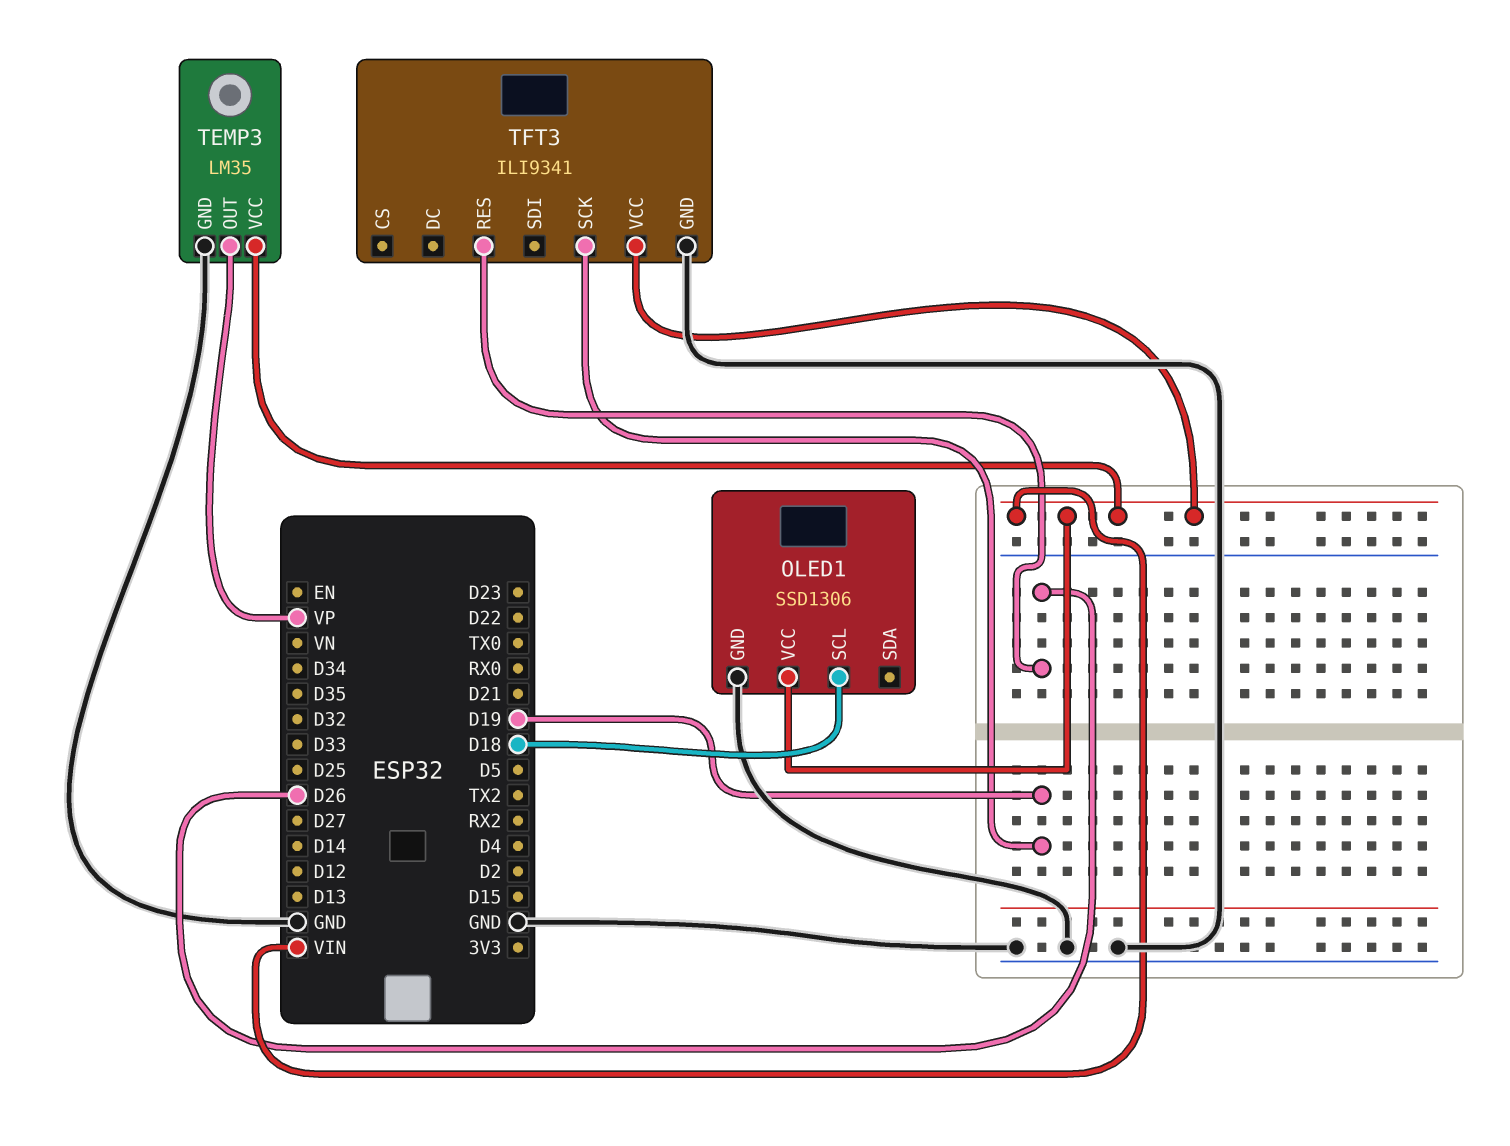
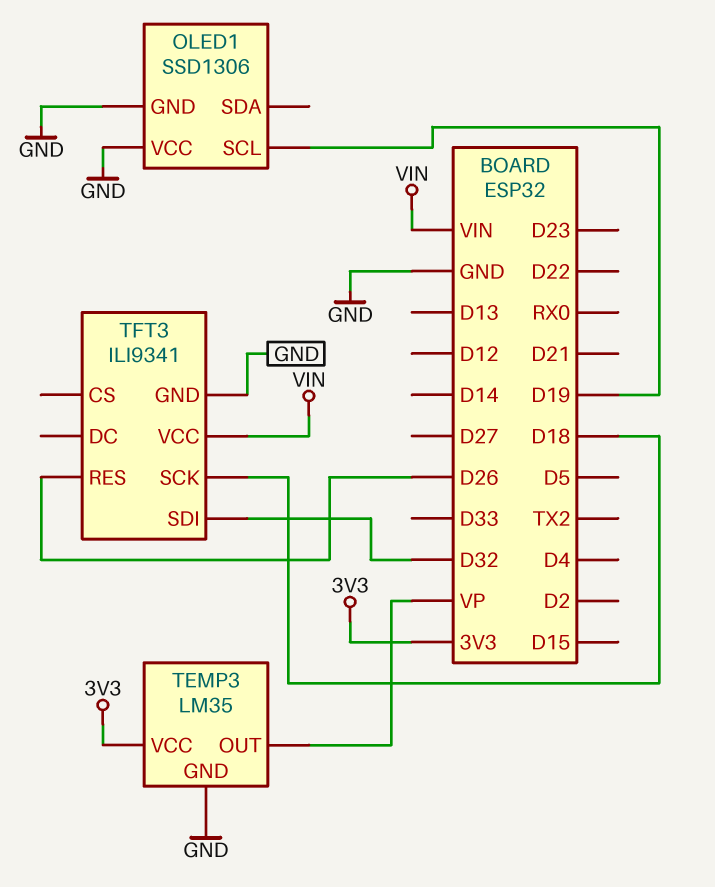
OLED1 pin SCL: D18 -> D19
OLED1 pin VCC: VIN -> GND
TEMP3 pin VCC: VIN -> 3V3
TFT3 pin SCK: D19 -> D18
TFT3 pin SDI: none -> D32

